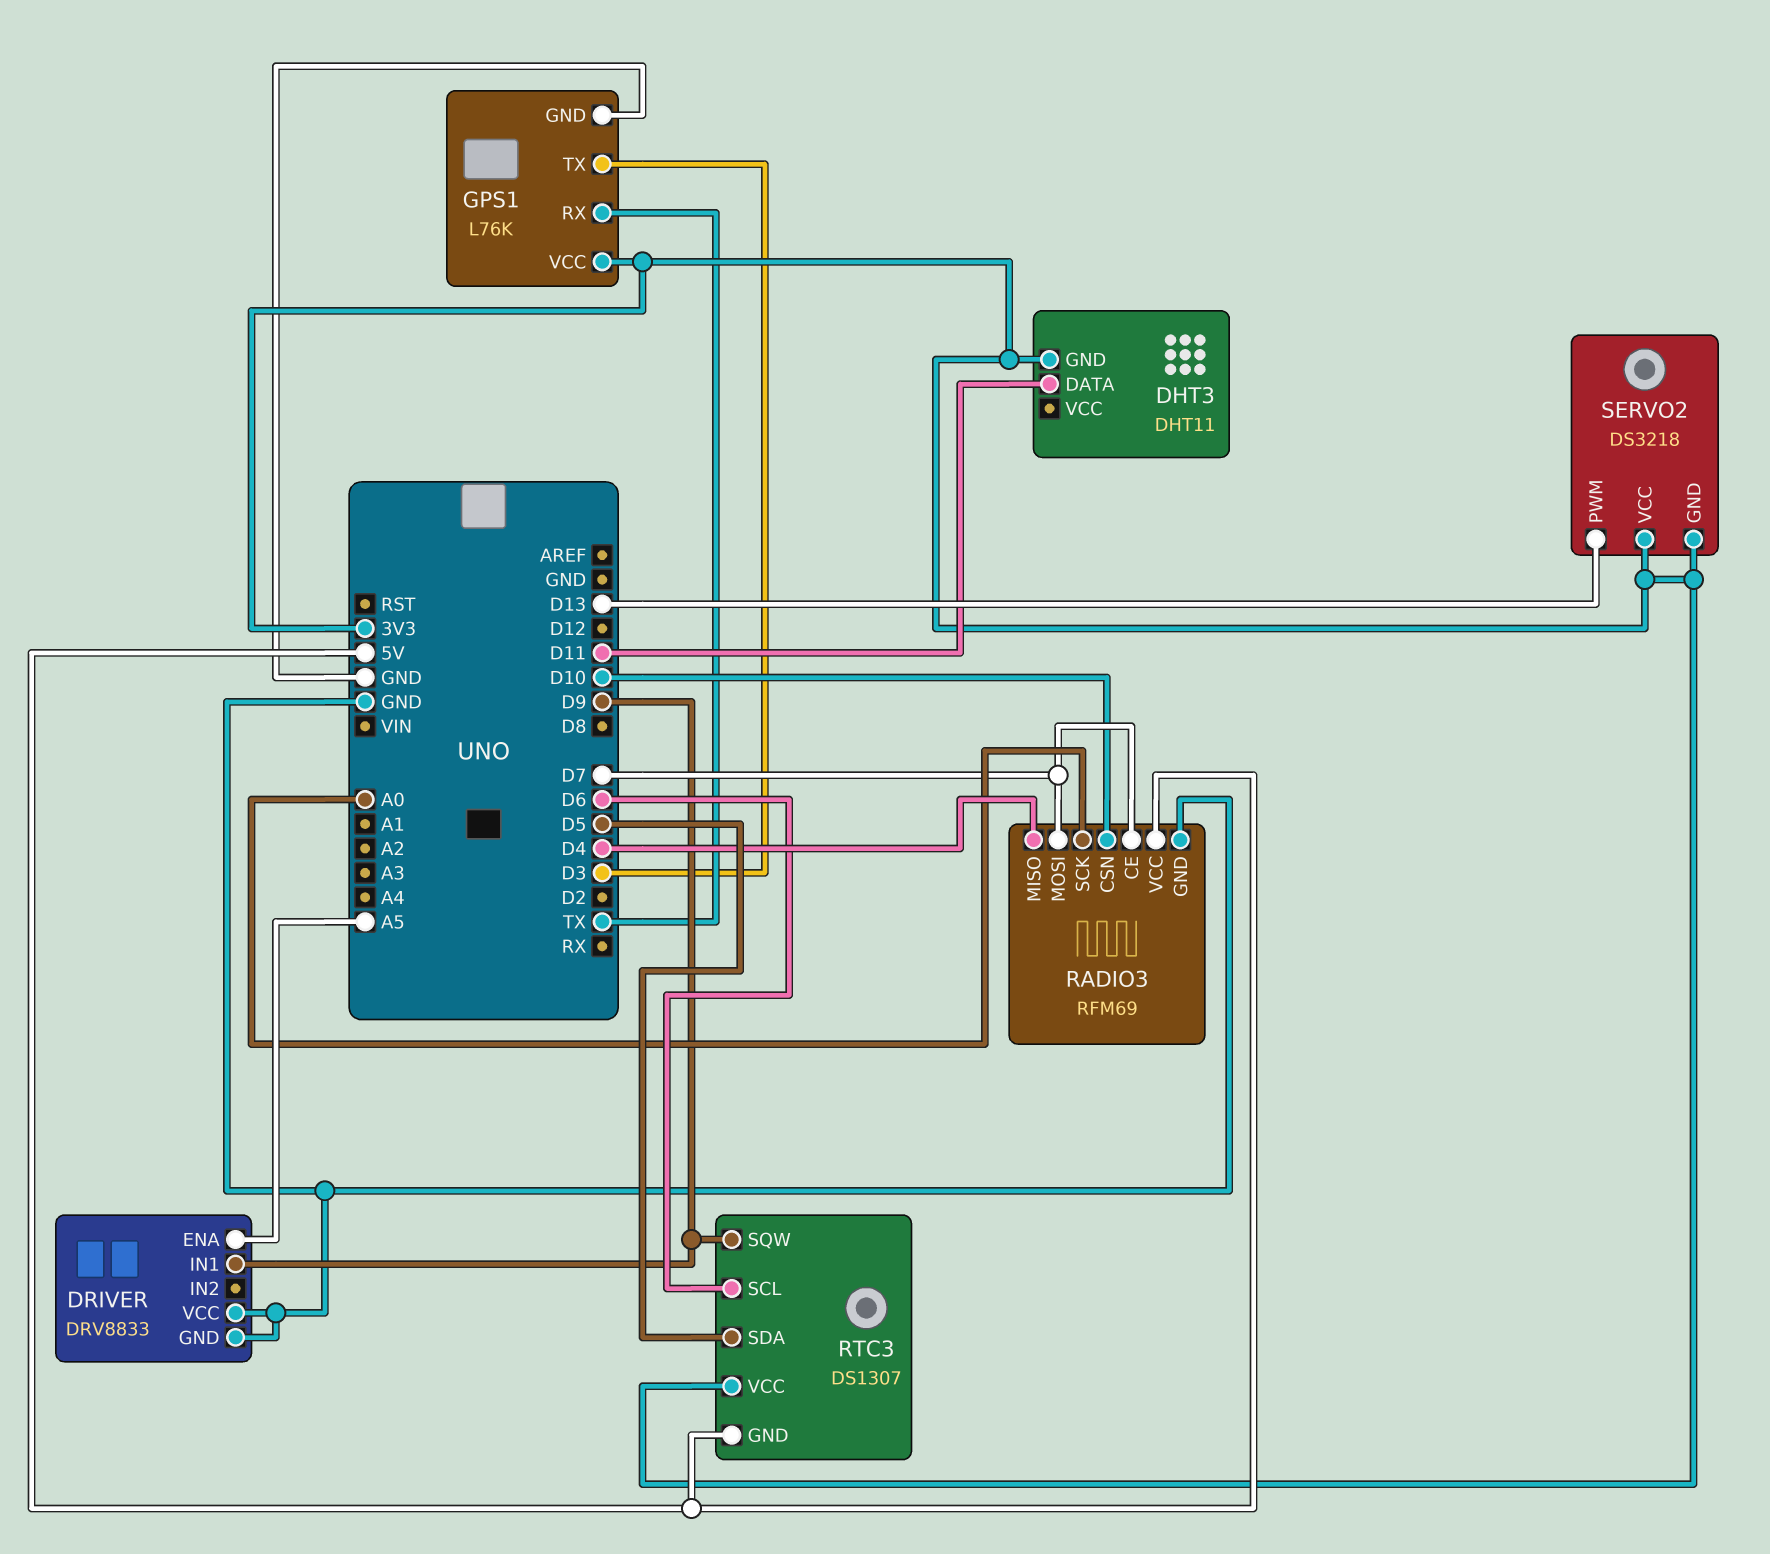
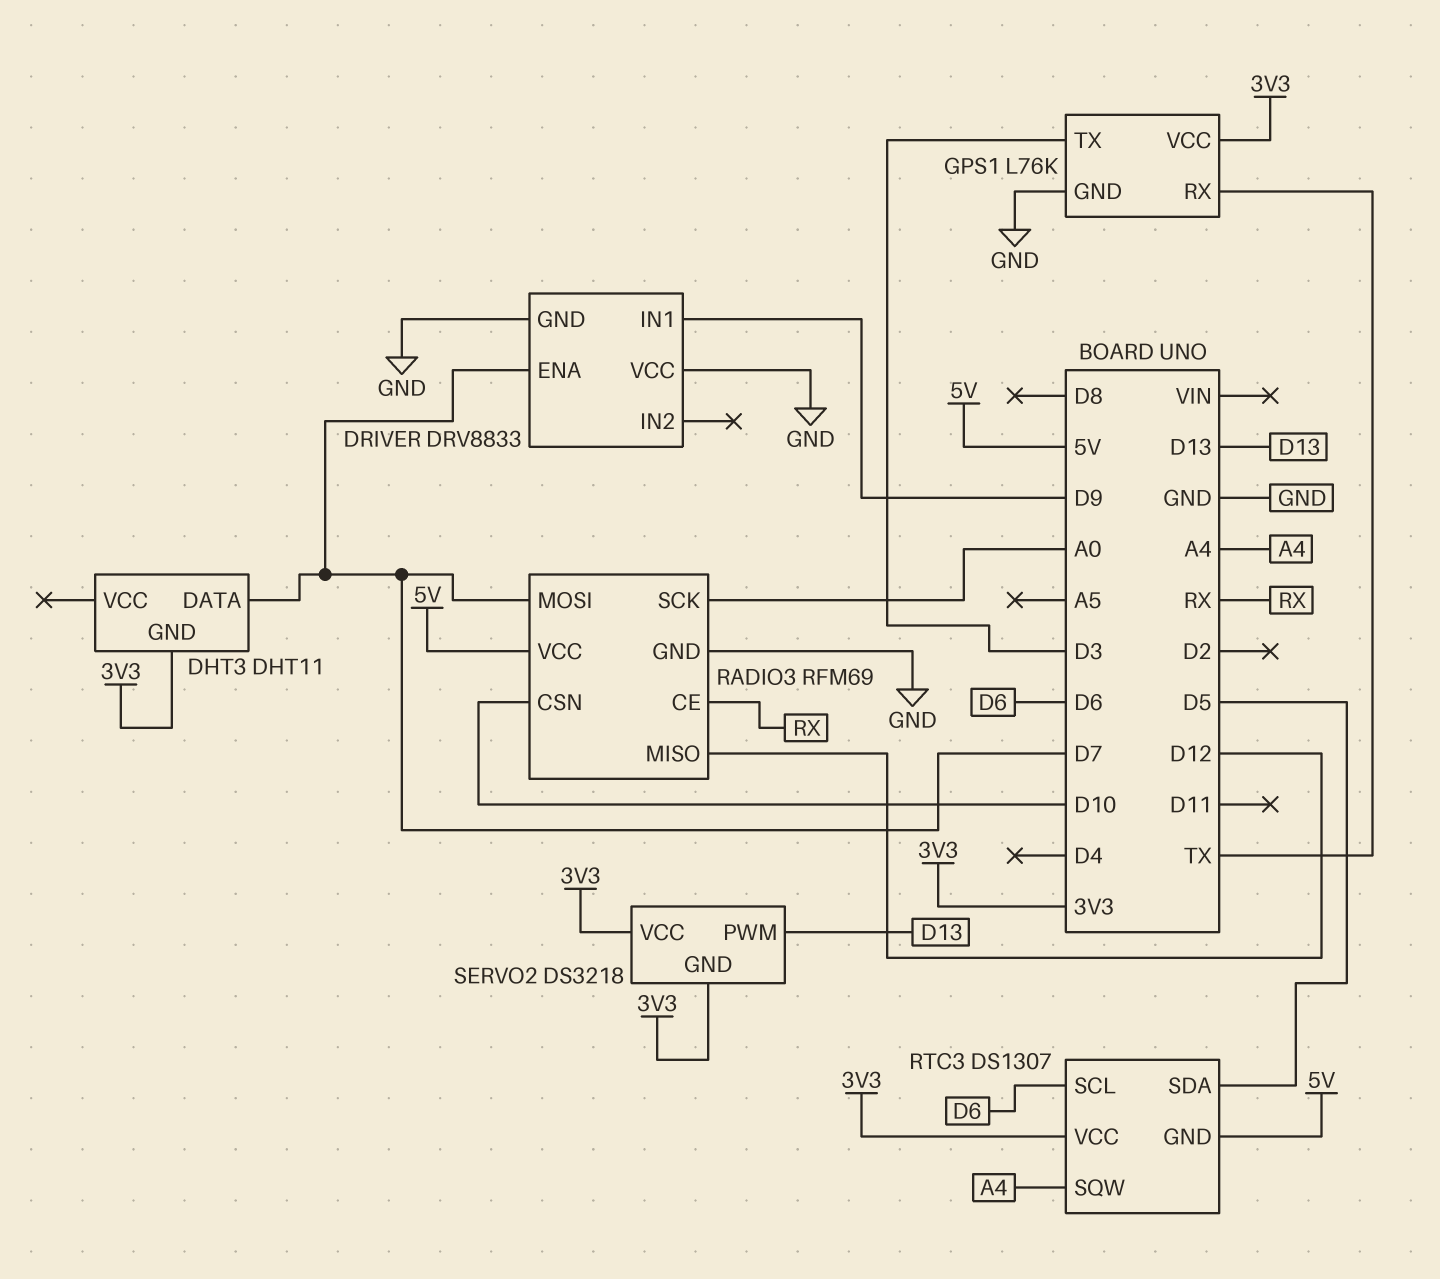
DHT3 pin DATA: D11 -> D7
DRIVER pin ENA: A5 -> D7
RADIO3 pin CE: D7 -> RX
RADIO3 pin MISO: D4 -> D12
RTC3 pin SQW: D9 -> A4

